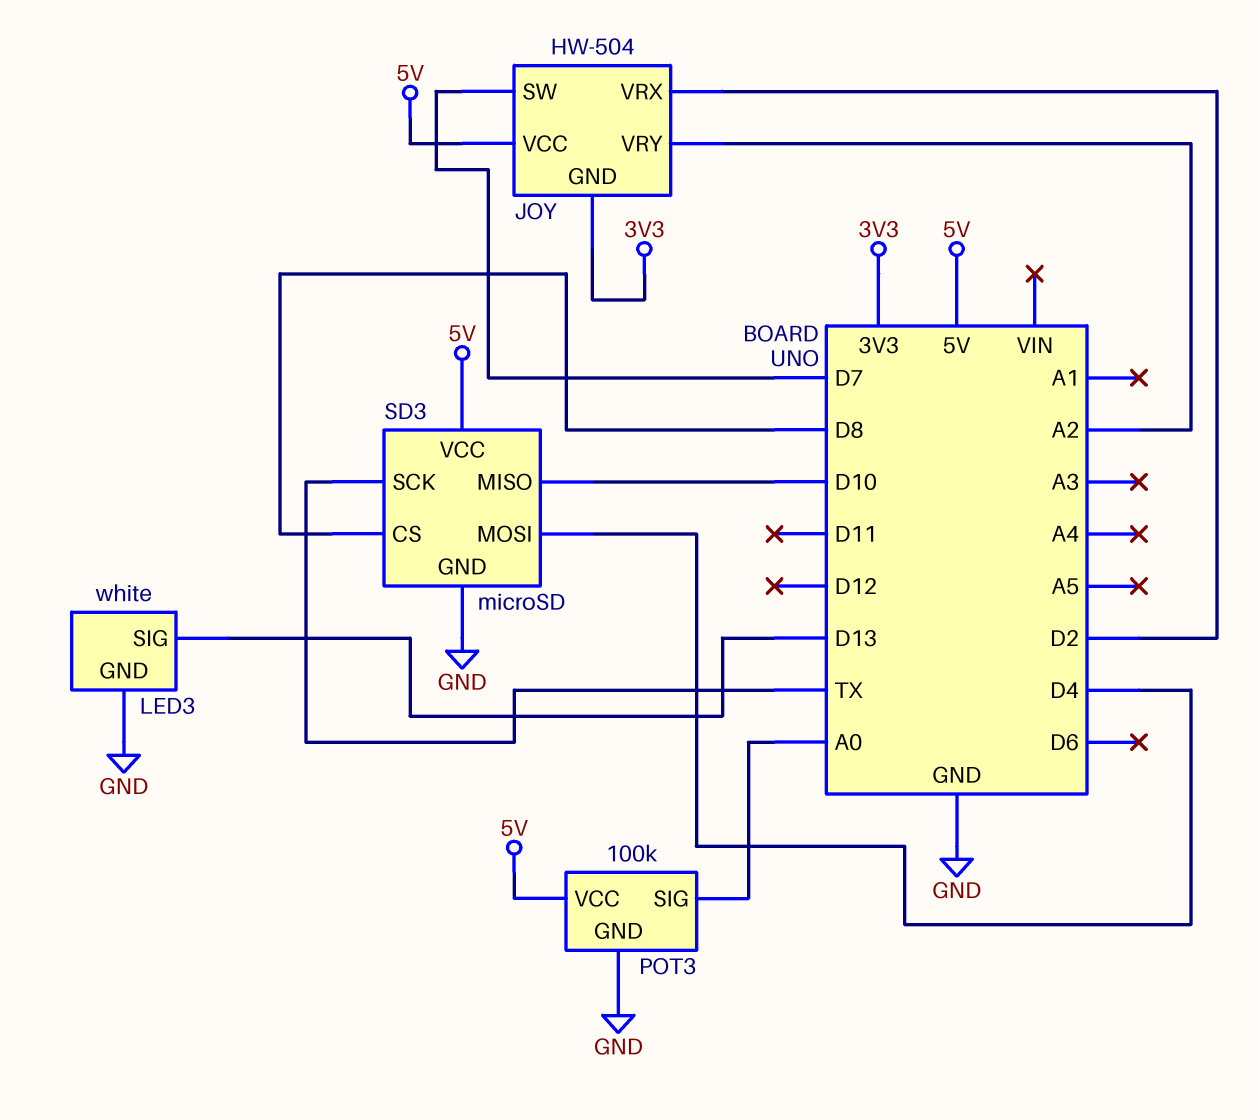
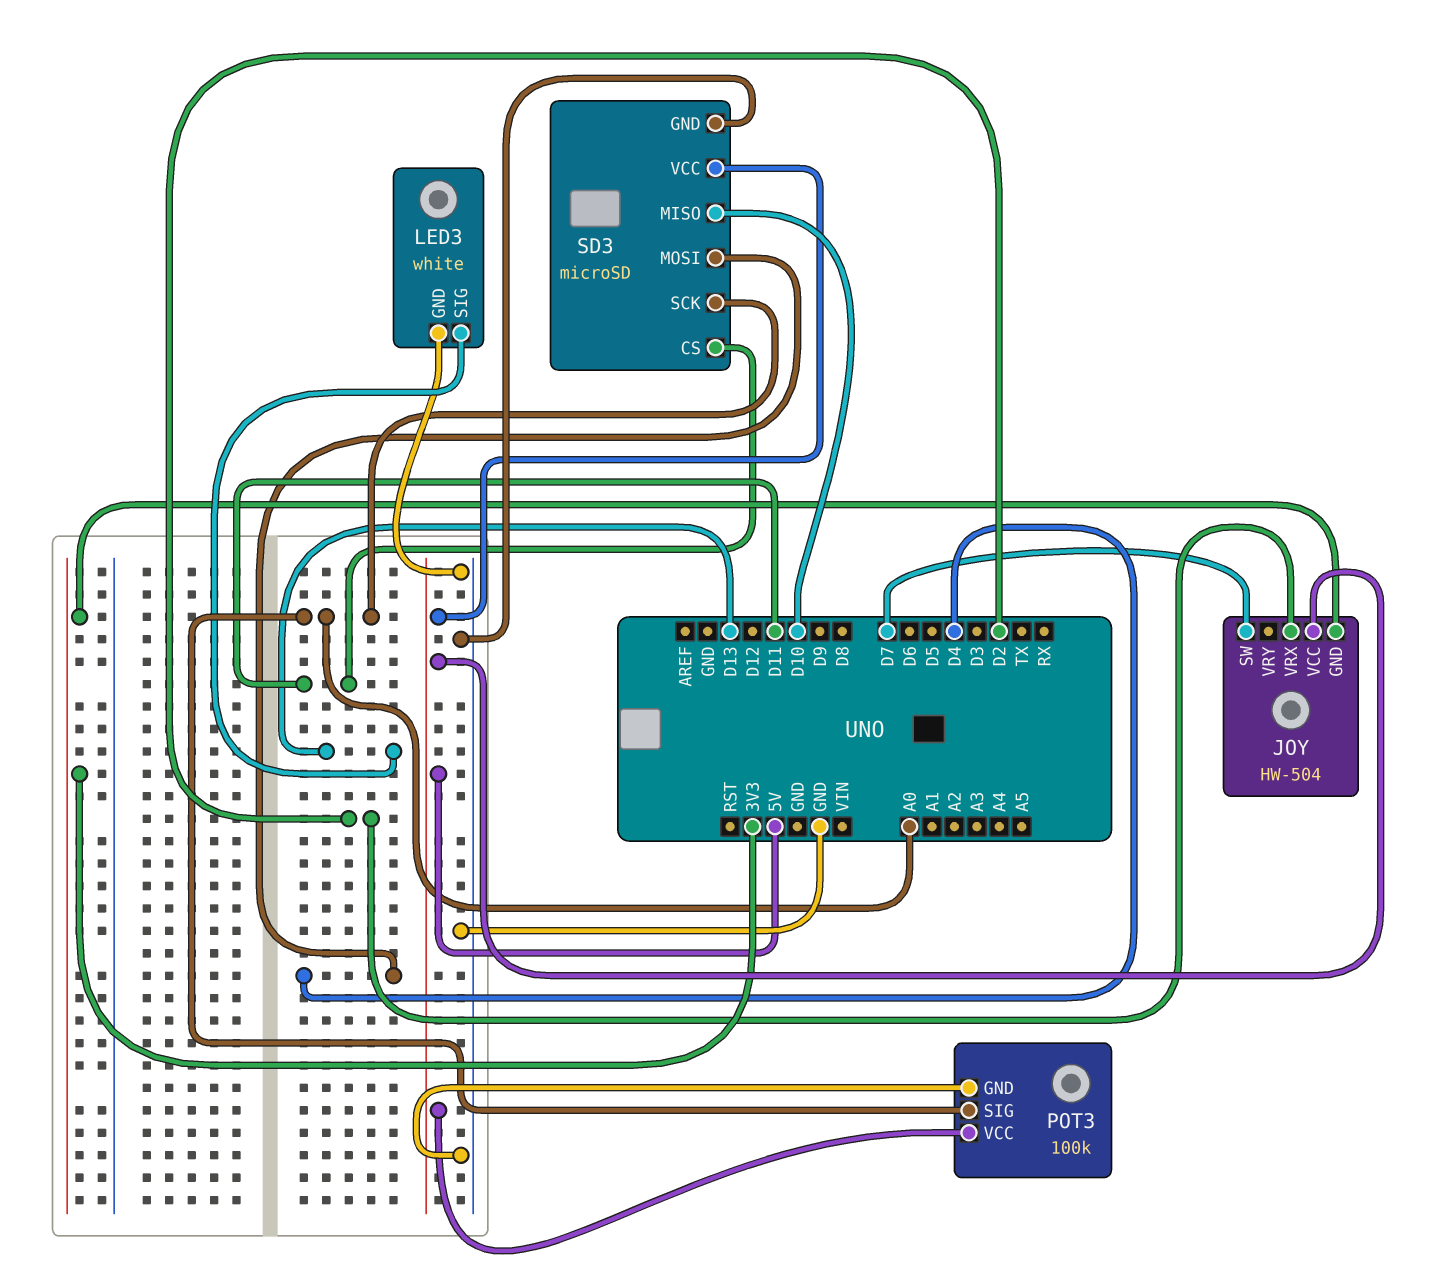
JOY pin VRY: A2 -> none
SD3 pin CS: D8 -> D11
SD3 pin SCK: TX -> A0

